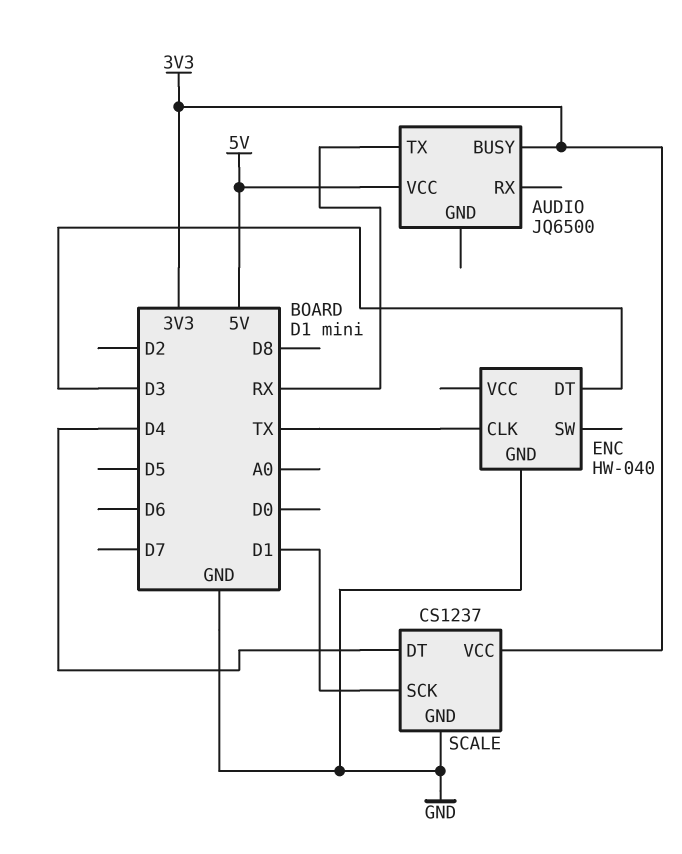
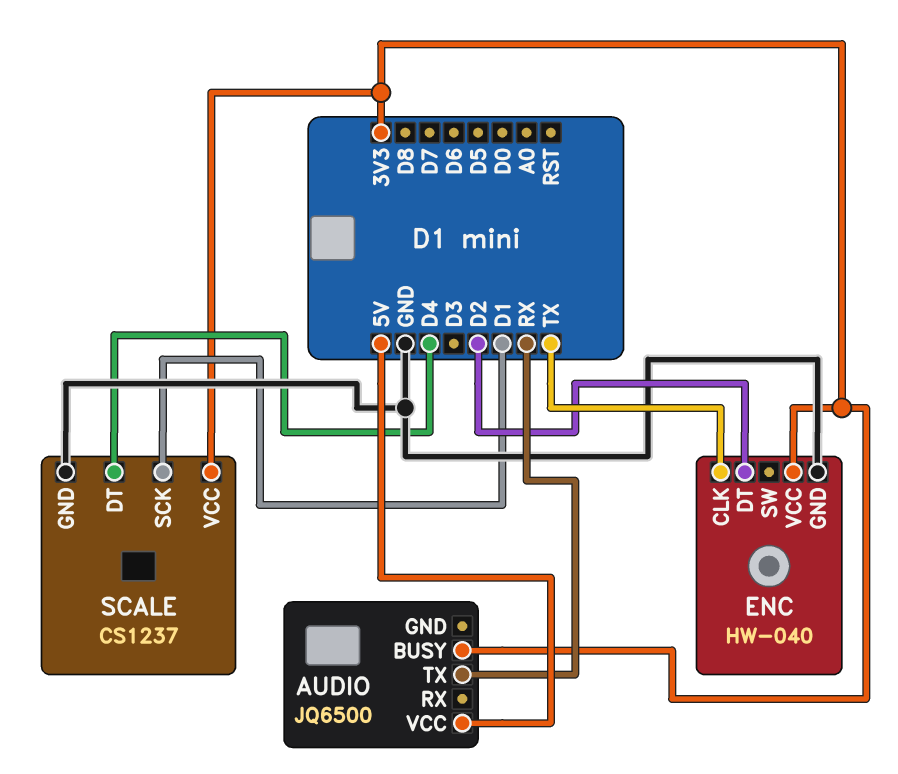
ENC pin DT: D3 -> D2
ENC pin VCC: none -> 3V3

